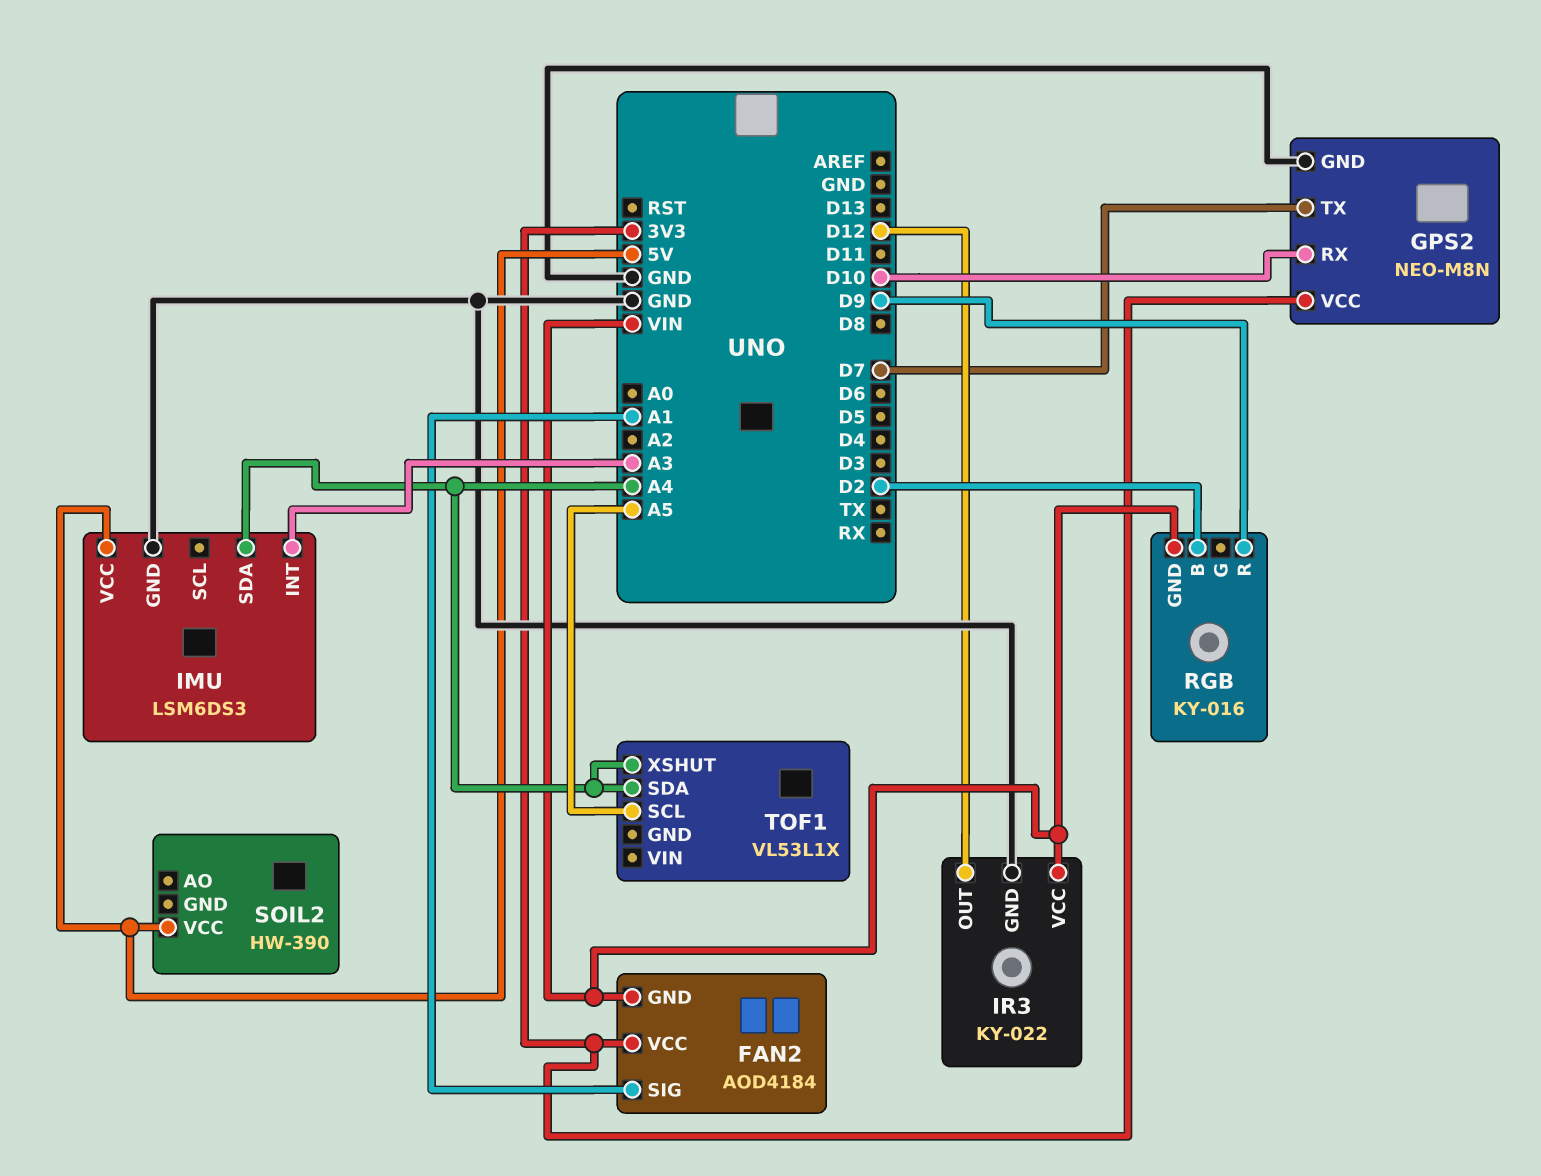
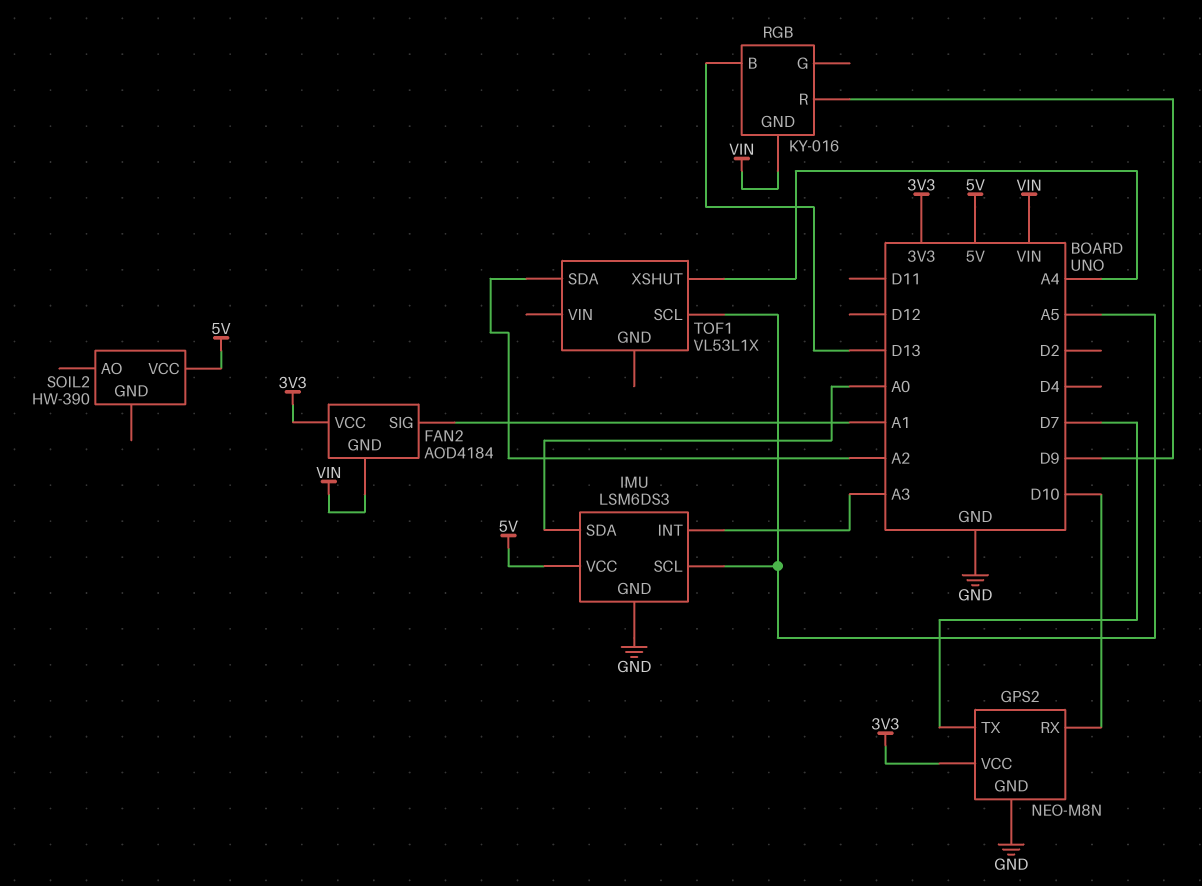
IMU pin SCL: none -> A5
IMU pin SDA: A4 -> A0
IR3: KY-022 -> none
IR3 pin GND: GND -> none
IR3 pin OUT: D12 -> none
IR3 pin VCC: VIN -> none
RGB pin B: D2 -> D13
TOF1 pin SDA: A4 -> A2

